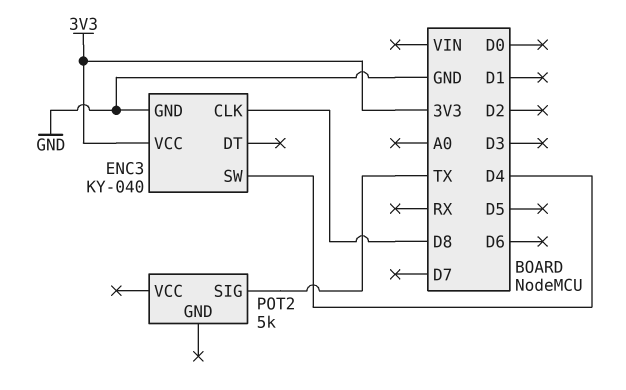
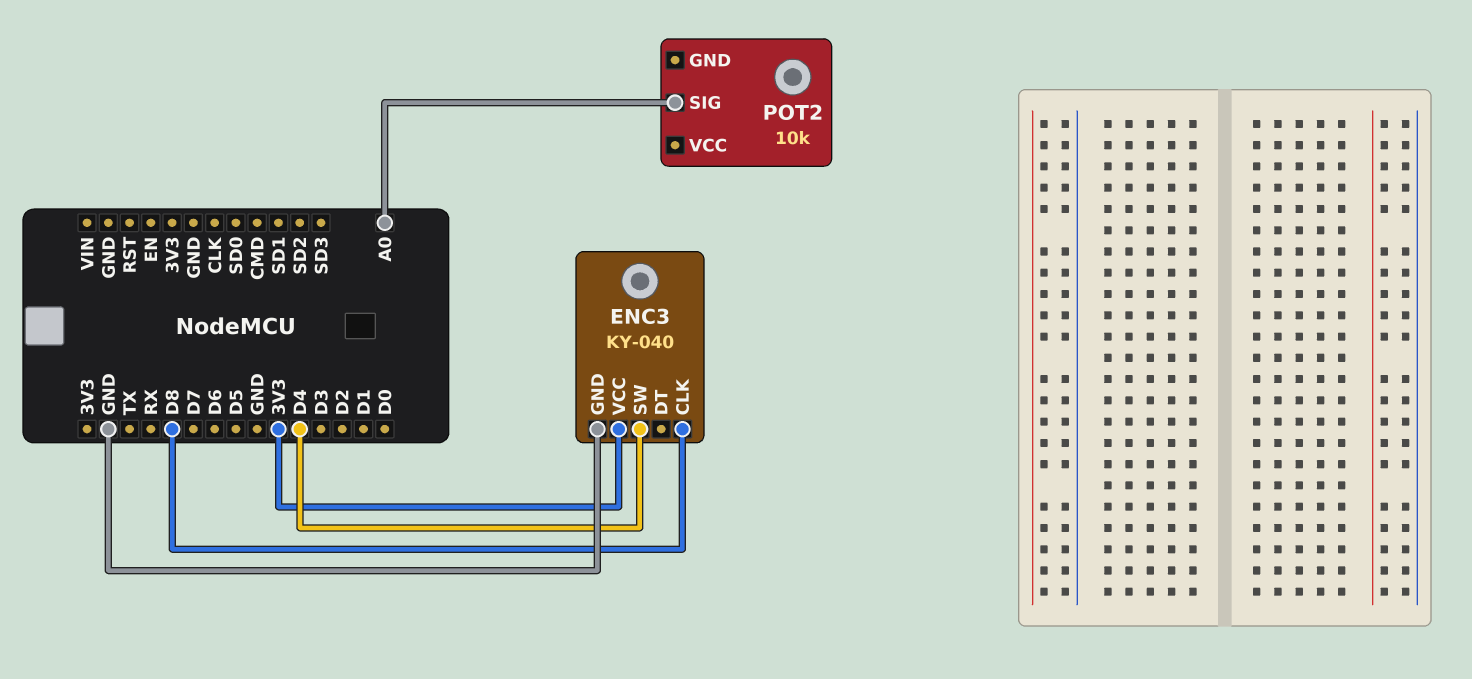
POT2: 5k -> 10k
POT2 pin SIG: TX -> A0

